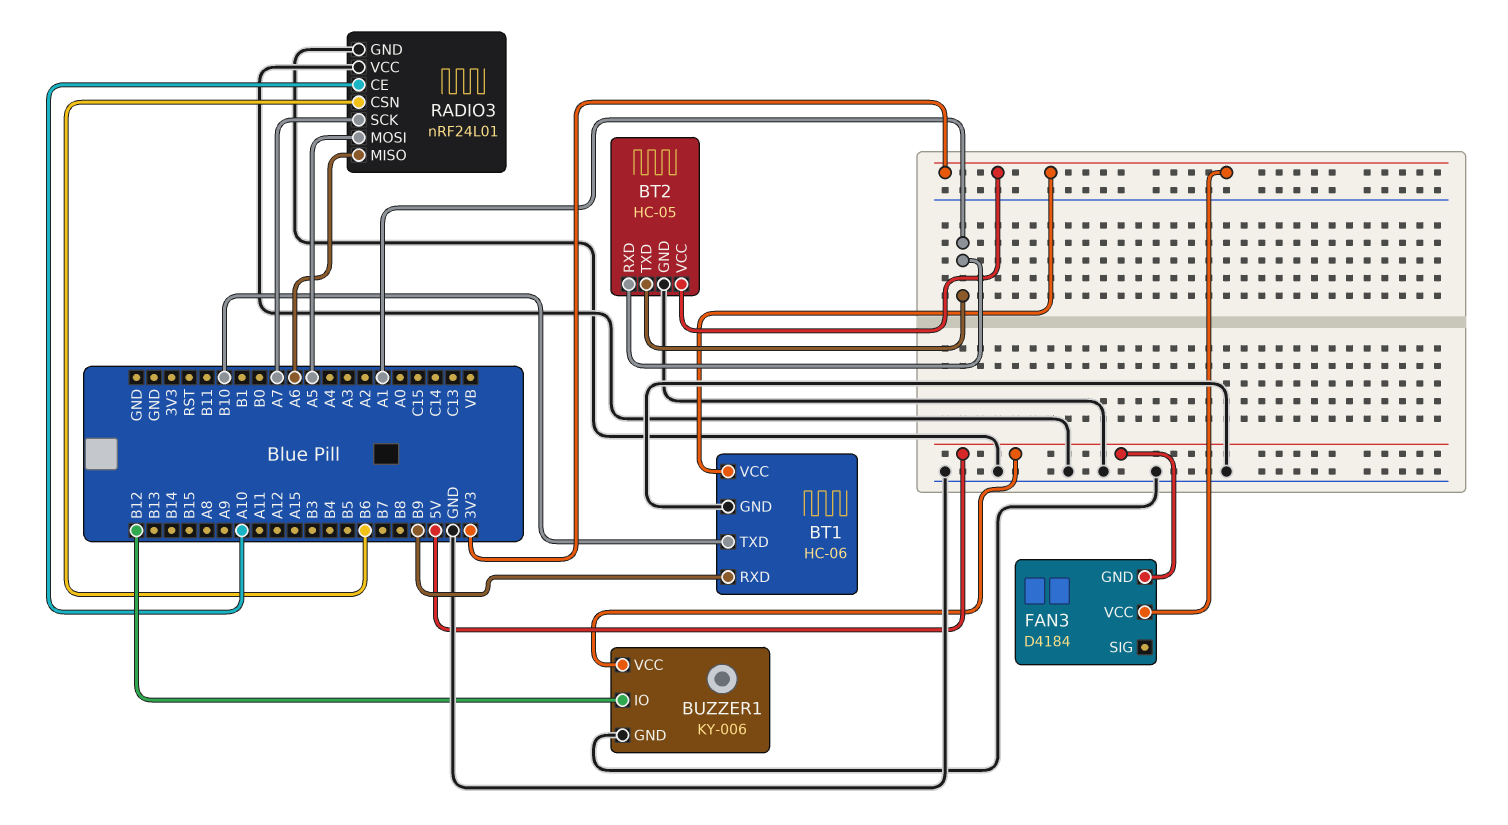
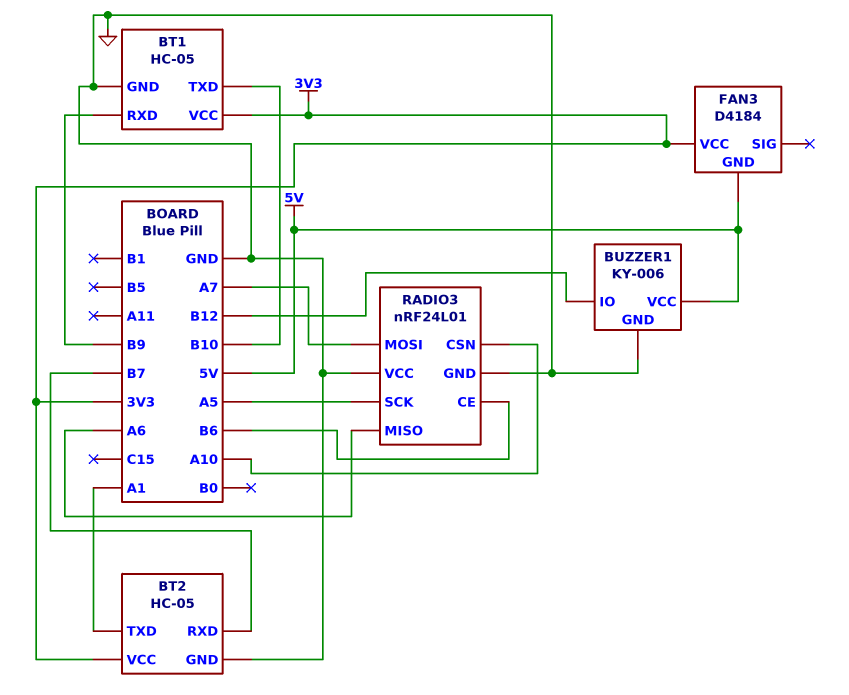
BT1: HC-06 -> HC-05
BT2 pin RXD: A1 -> B7
RADIO3 pin CE: A10 -> B6
RADIO3 pin CSN: B6 -> A10
RADIO3 pin MOSI: A5 -> A7
RADIO3 pin SCK: A7 -> A5

